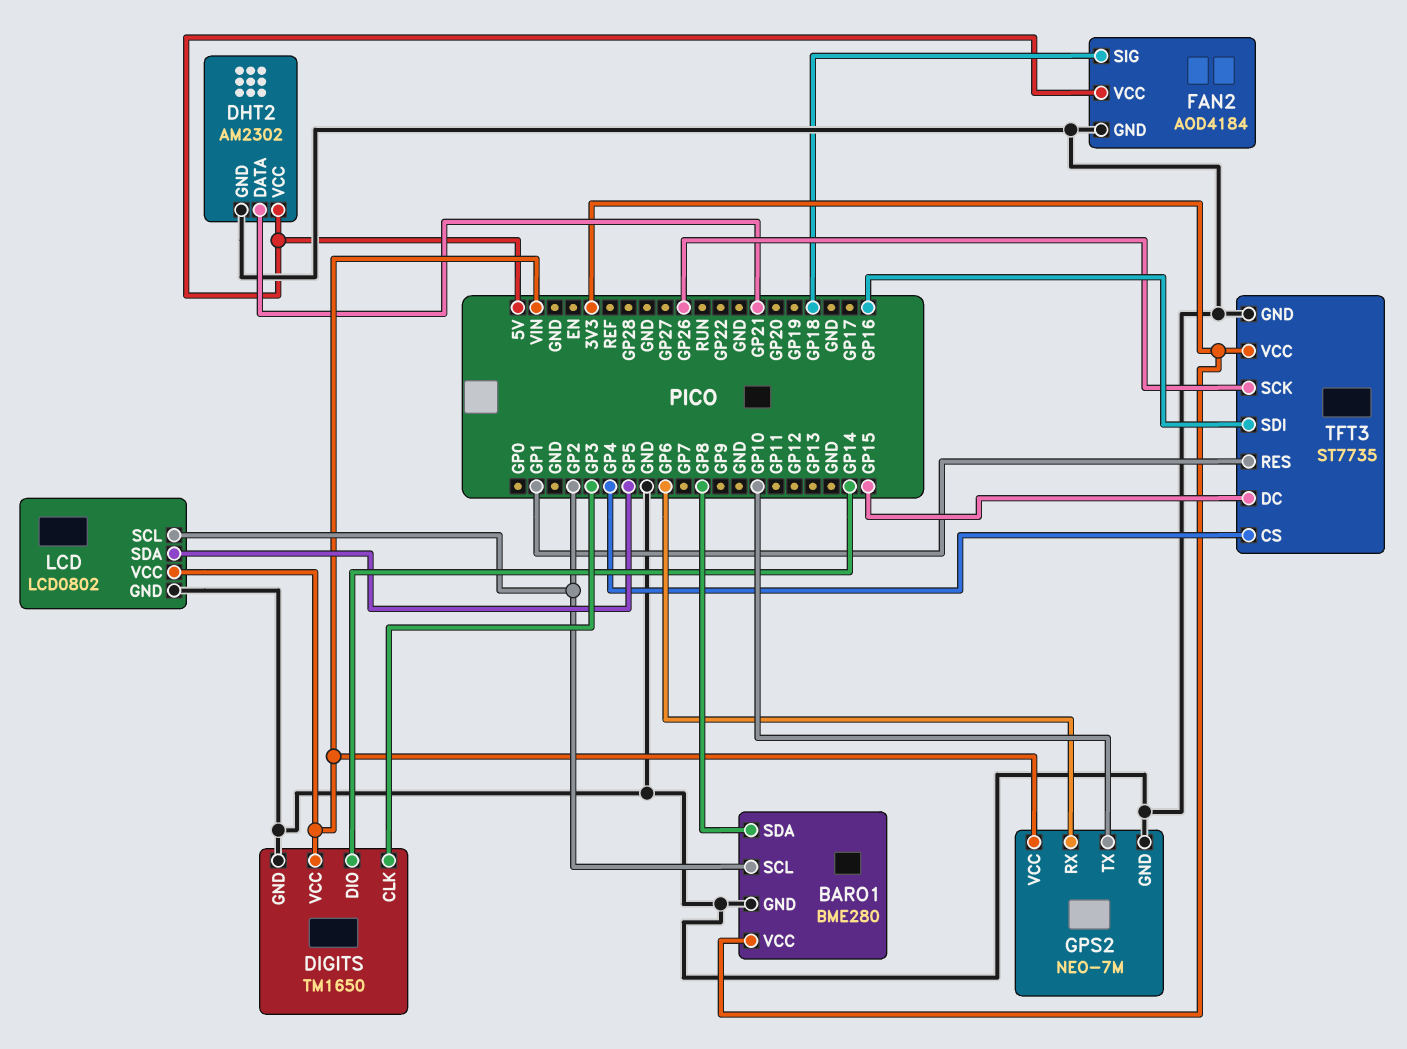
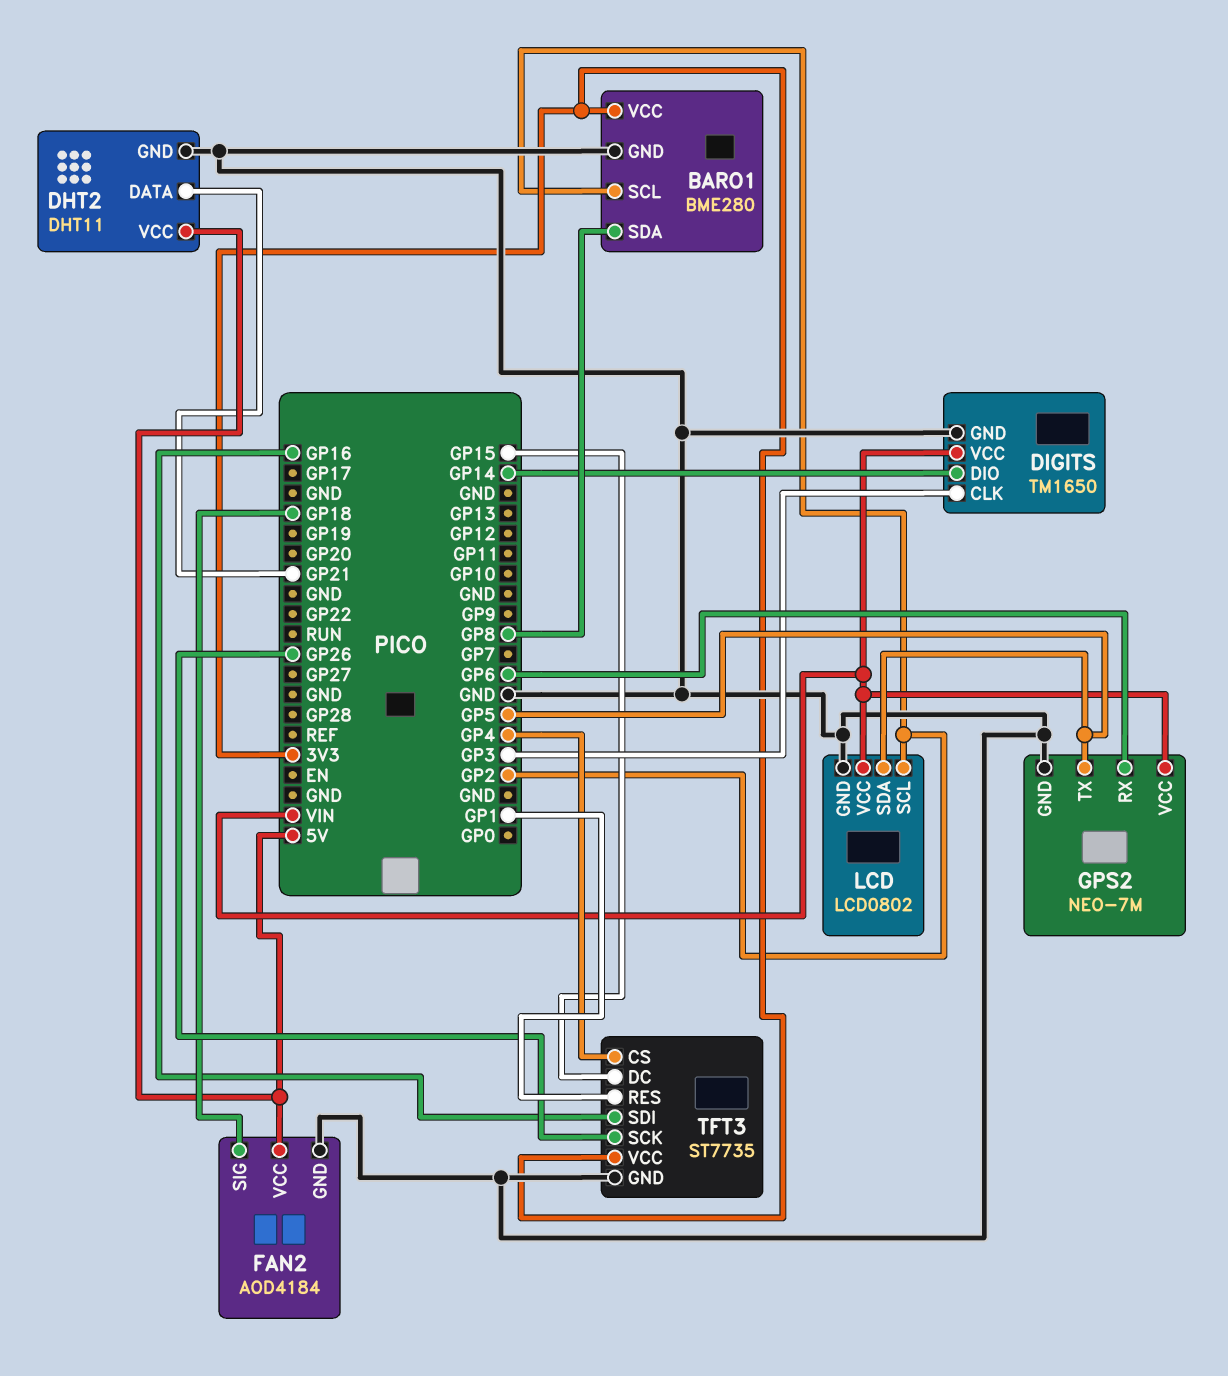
DHT2: AM2302 -> DHT11
GPS2 pin TX: GP10 -> GP5

